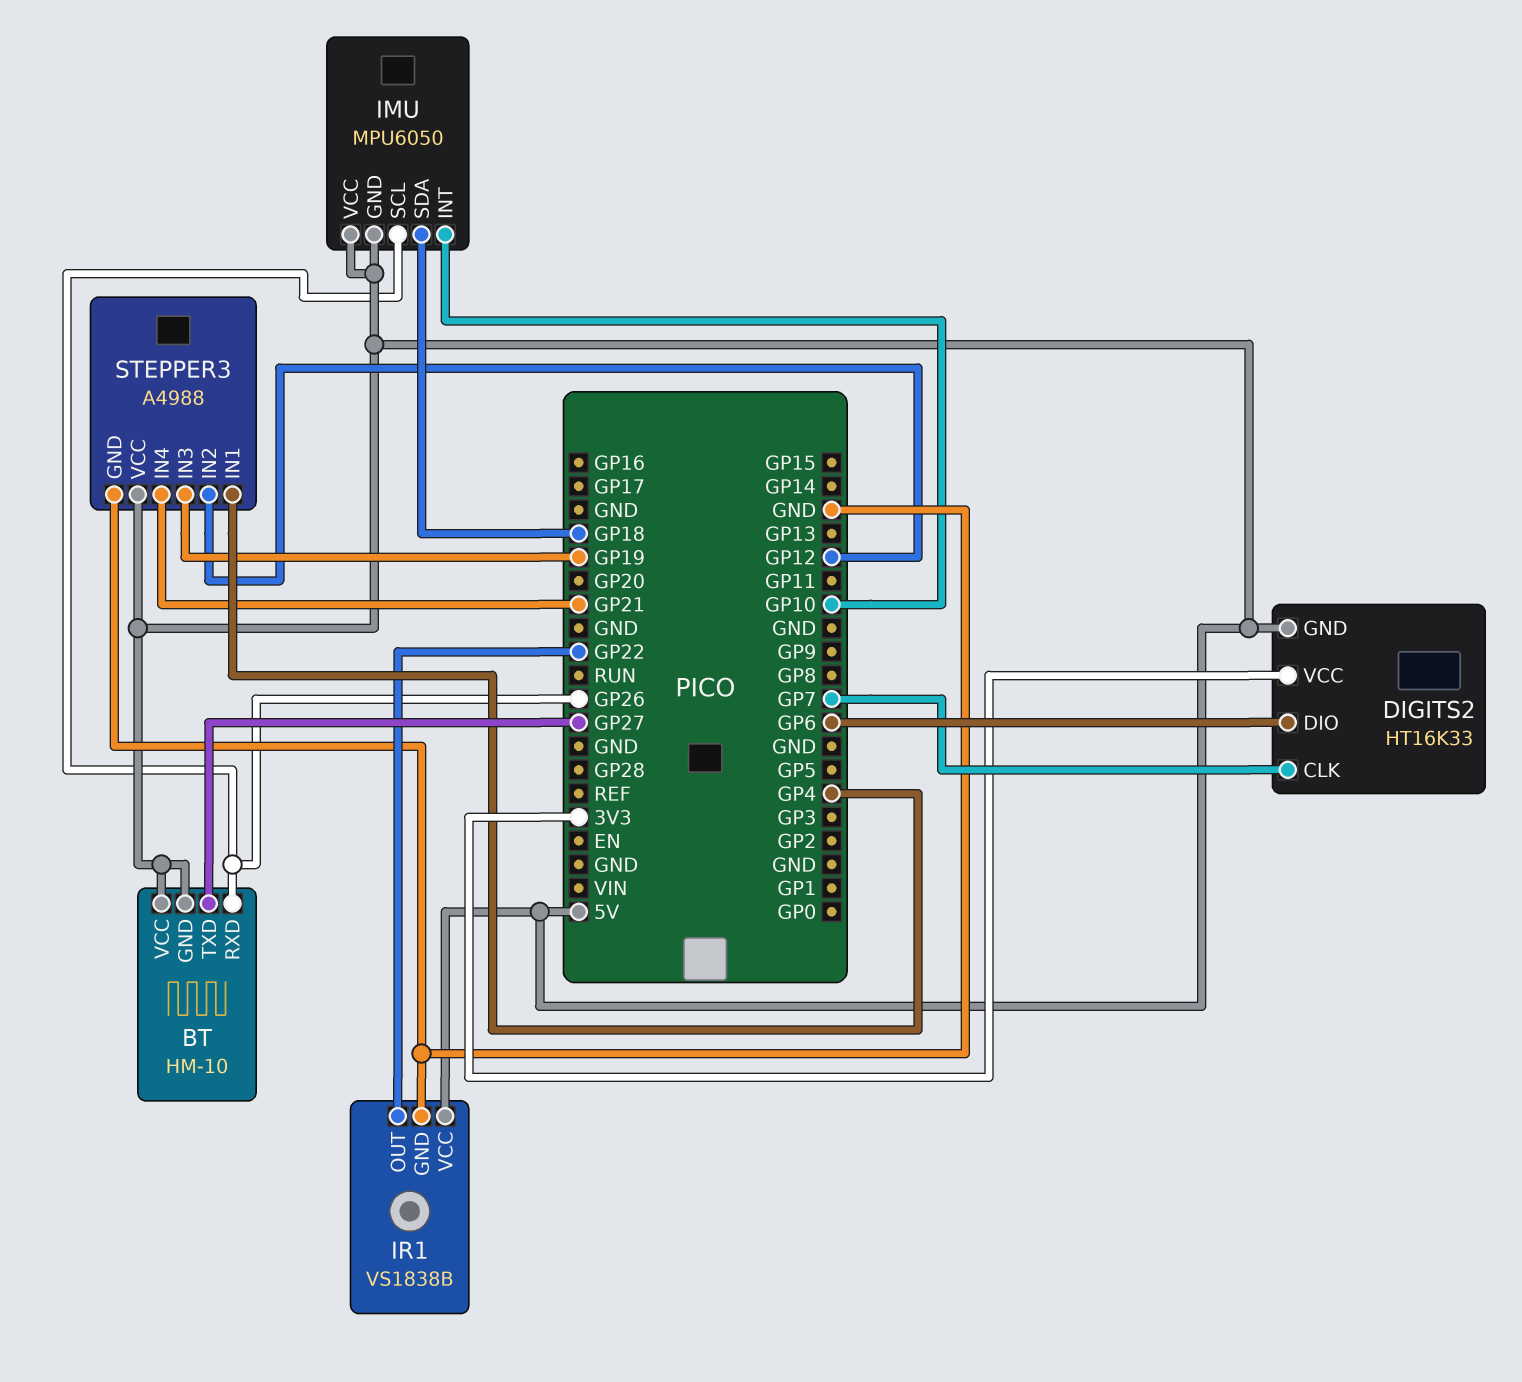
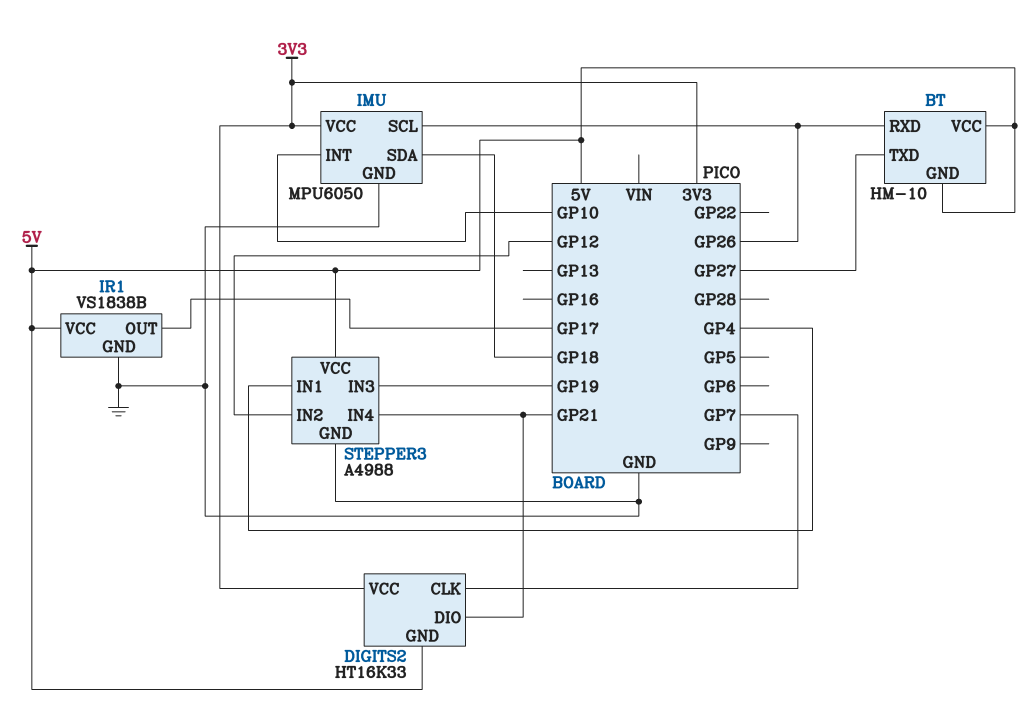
DIGITS2 pin DIO: GP6 -> GP21
IMU pin GND: 5V -> GND
IMU pin VCC: 5V -> 3V3
IR1 pin OUT: GP22 -> GP17

